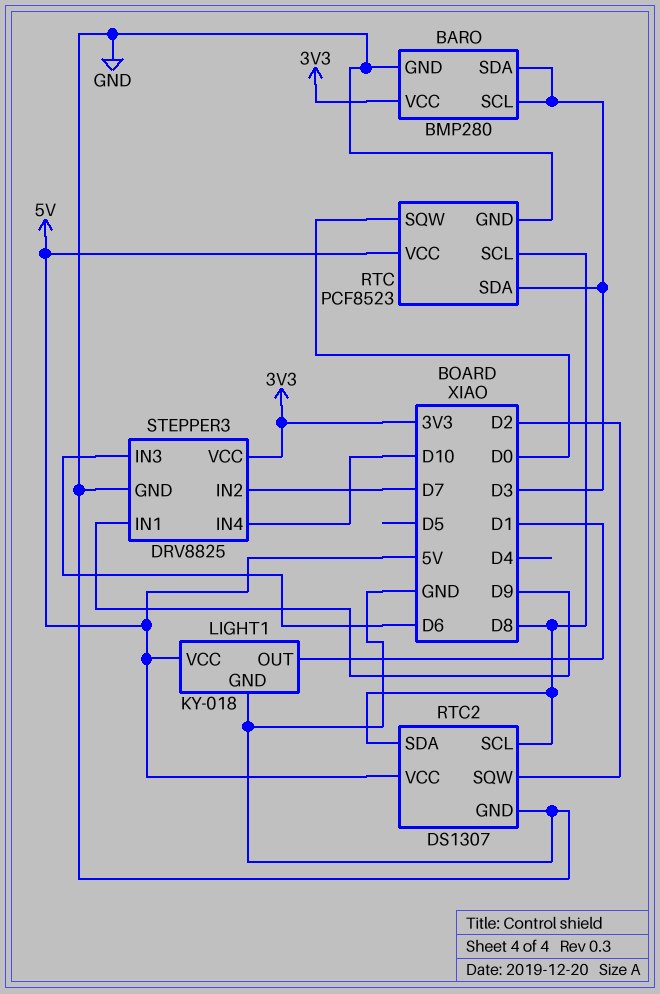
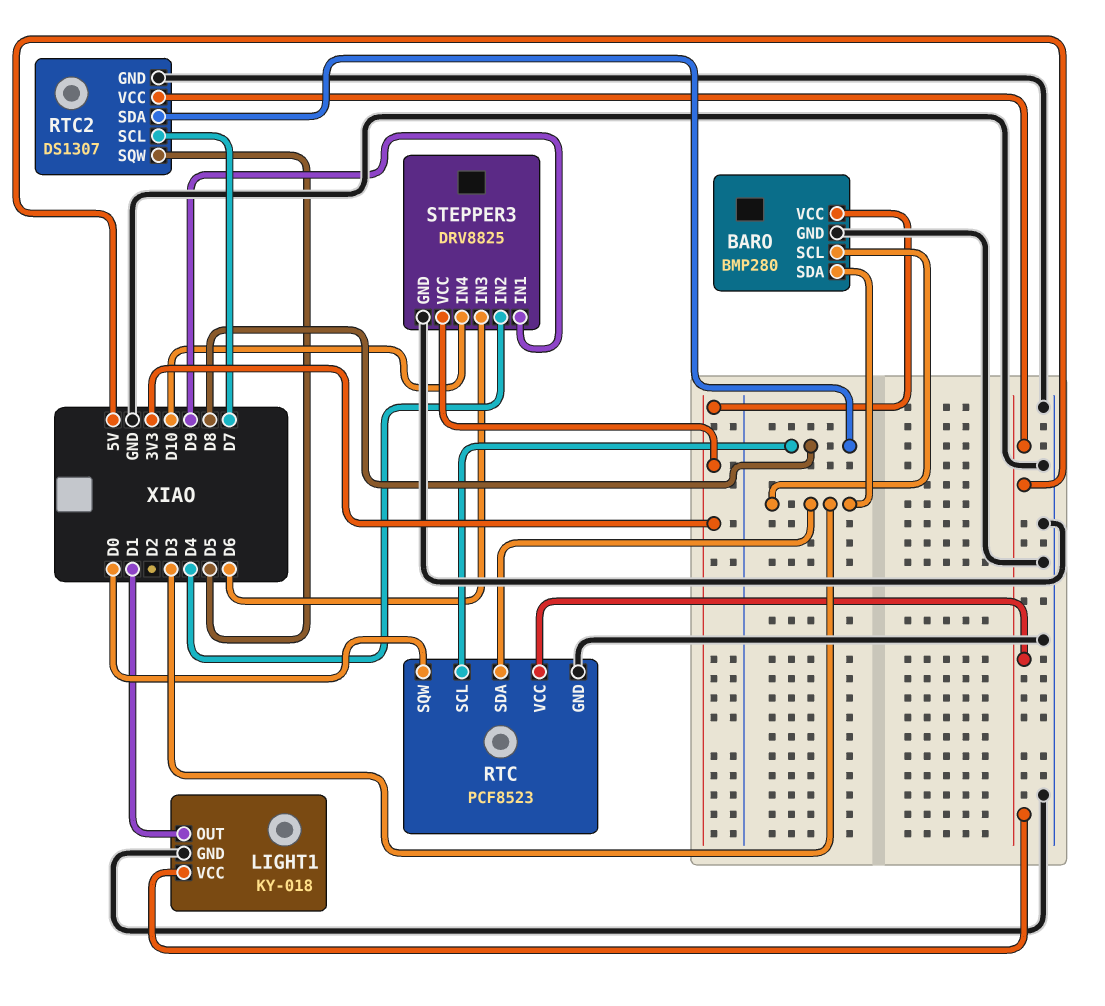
RTC2 pin SCL: D8 -> D7
RTC2 pin SQW: D2 -> D5
STEPPER3 pin IN2: D7 -> D4

